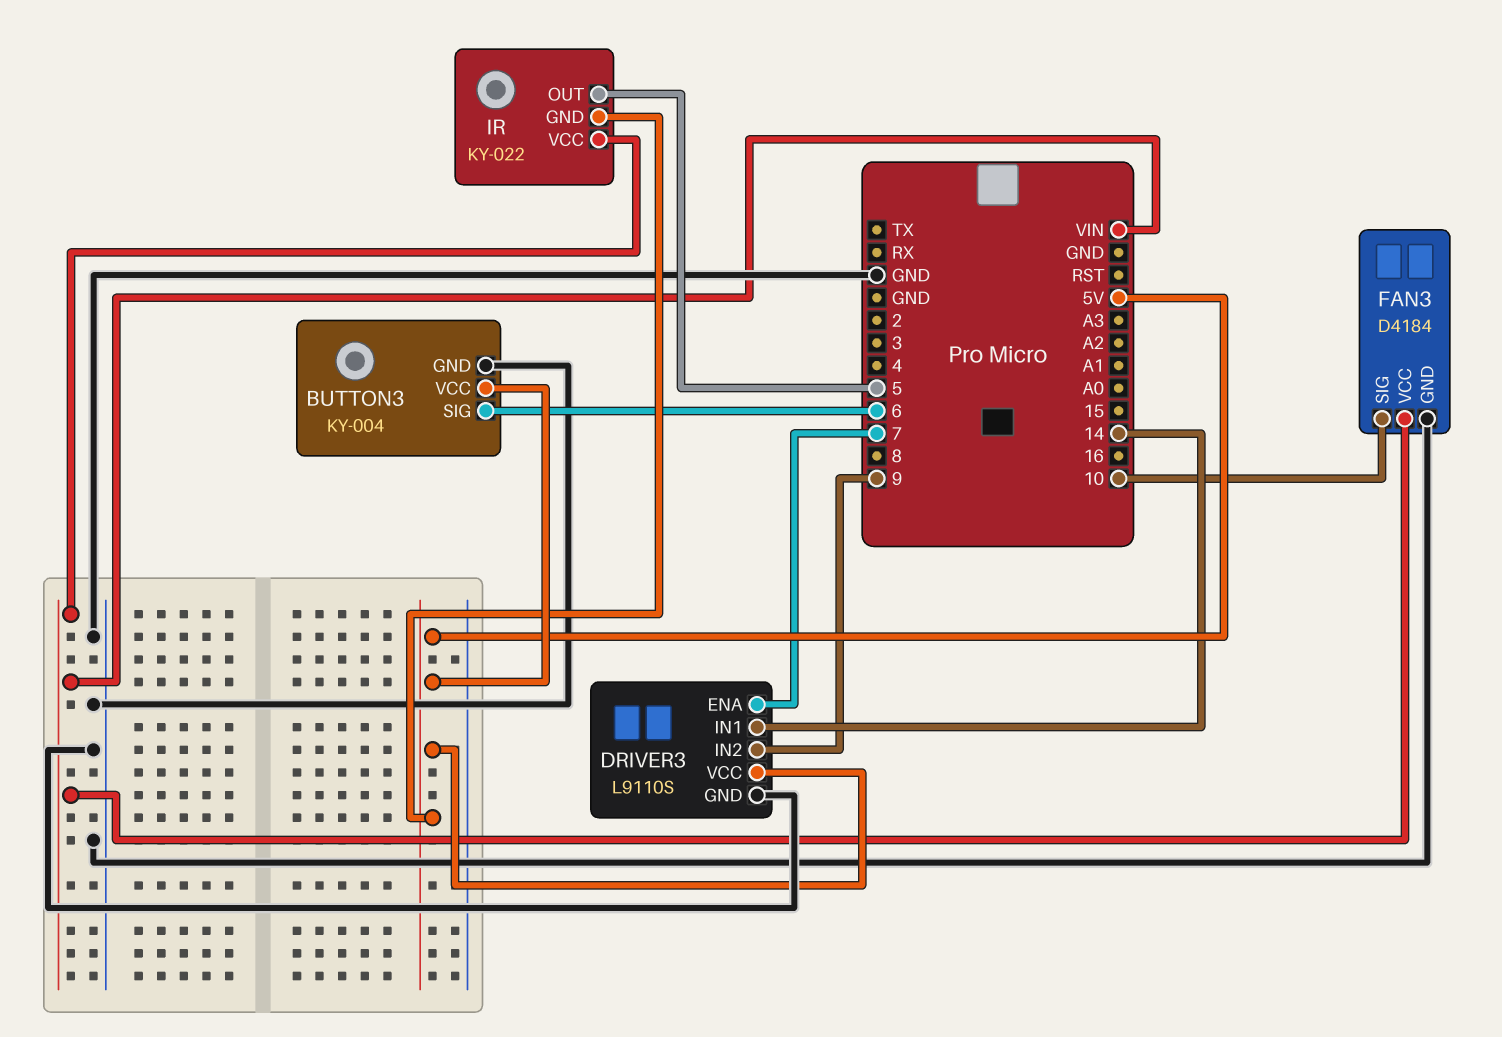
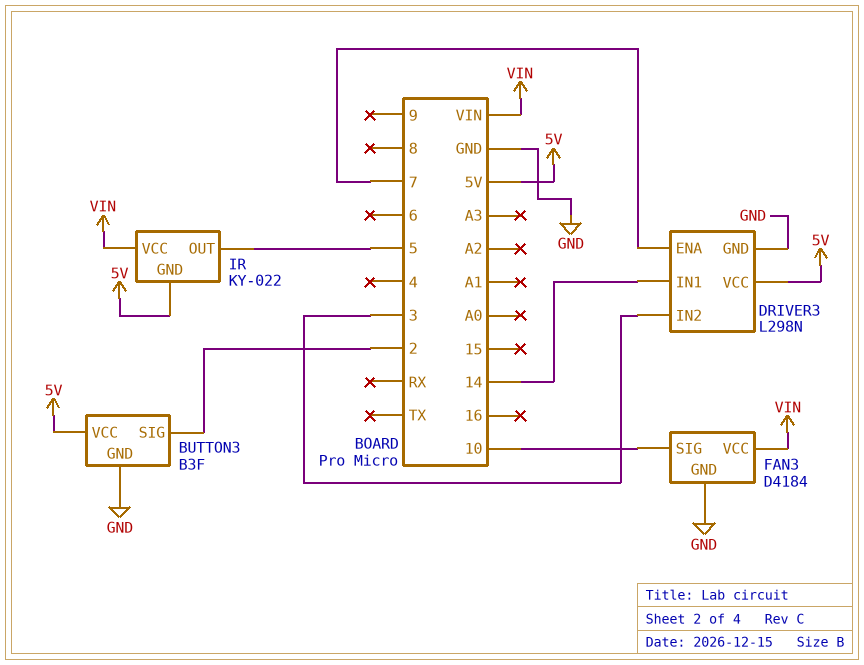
BUTTON3: KY-004 -> B3F
BUTTON3 pin SIG: 6 -> 2
DRIVER3: L9110S -> L298N
DRIVER3 pin IN2: 9 -> 3

